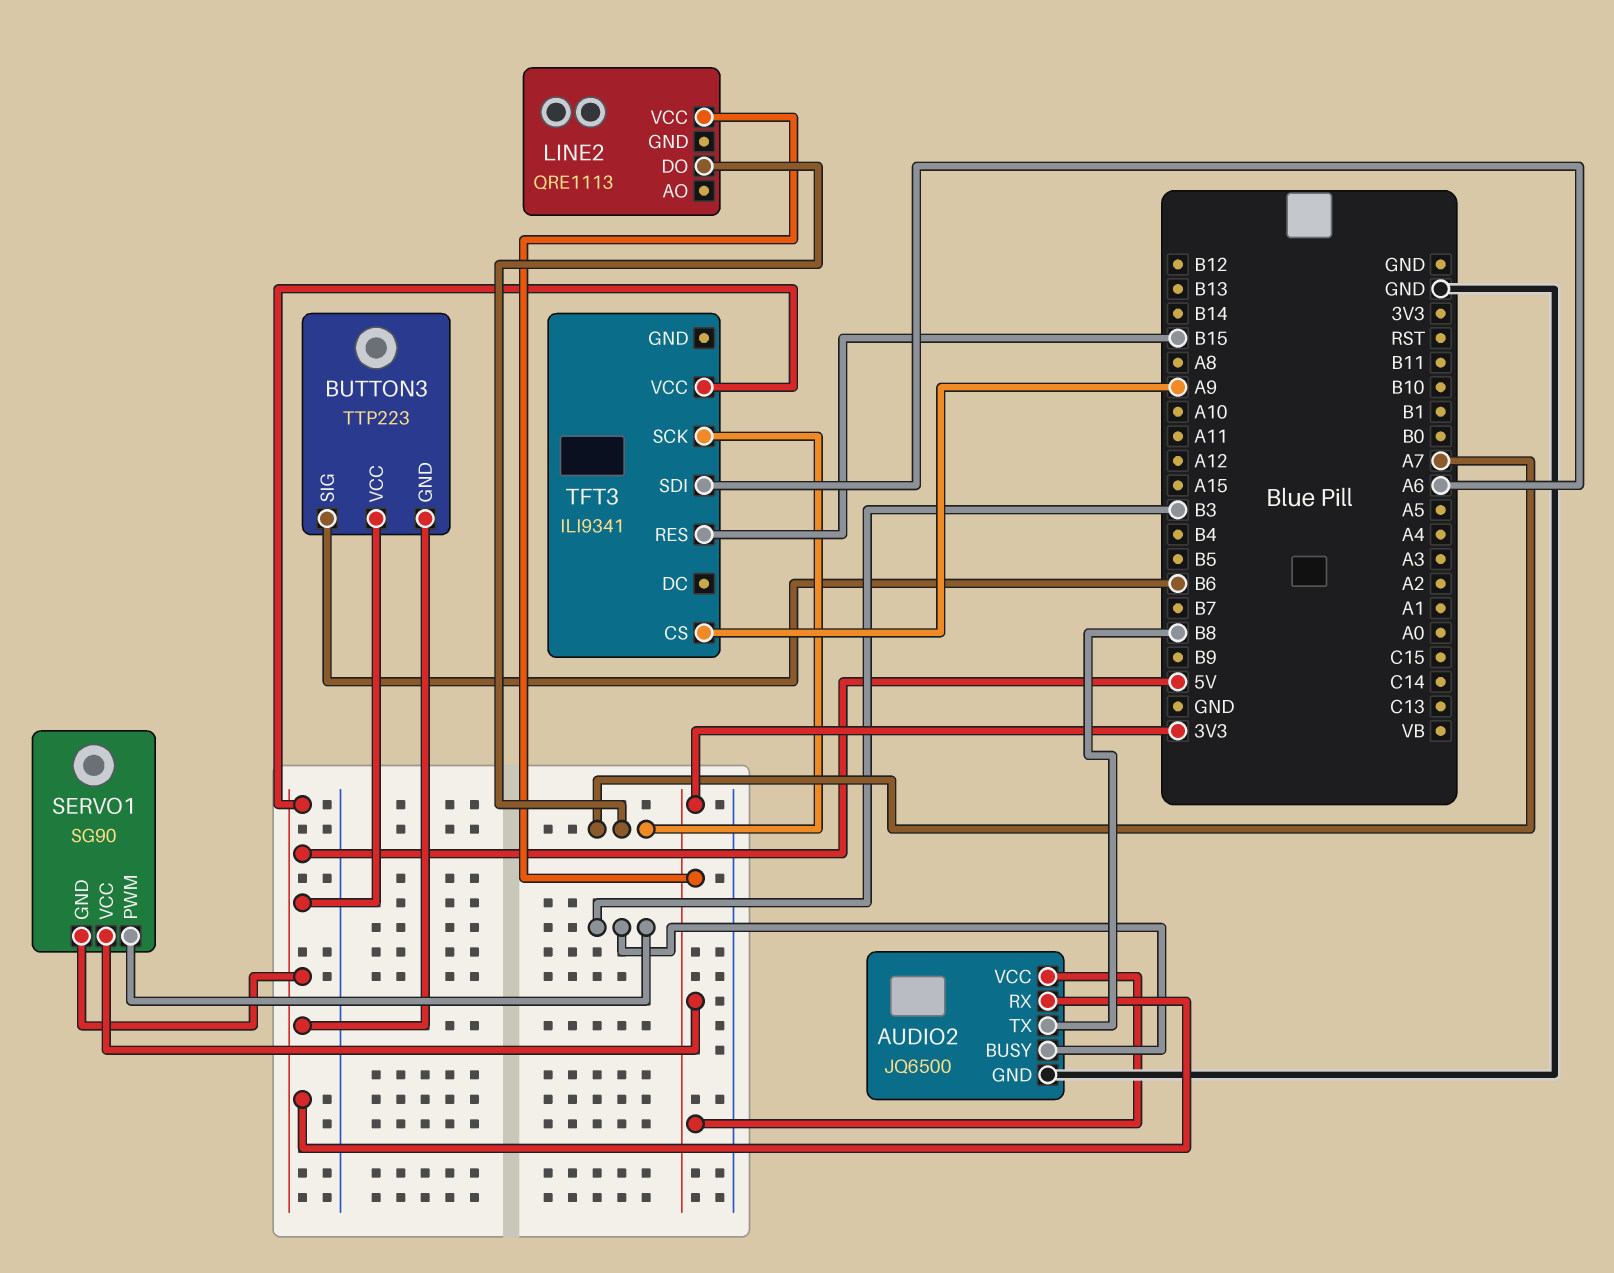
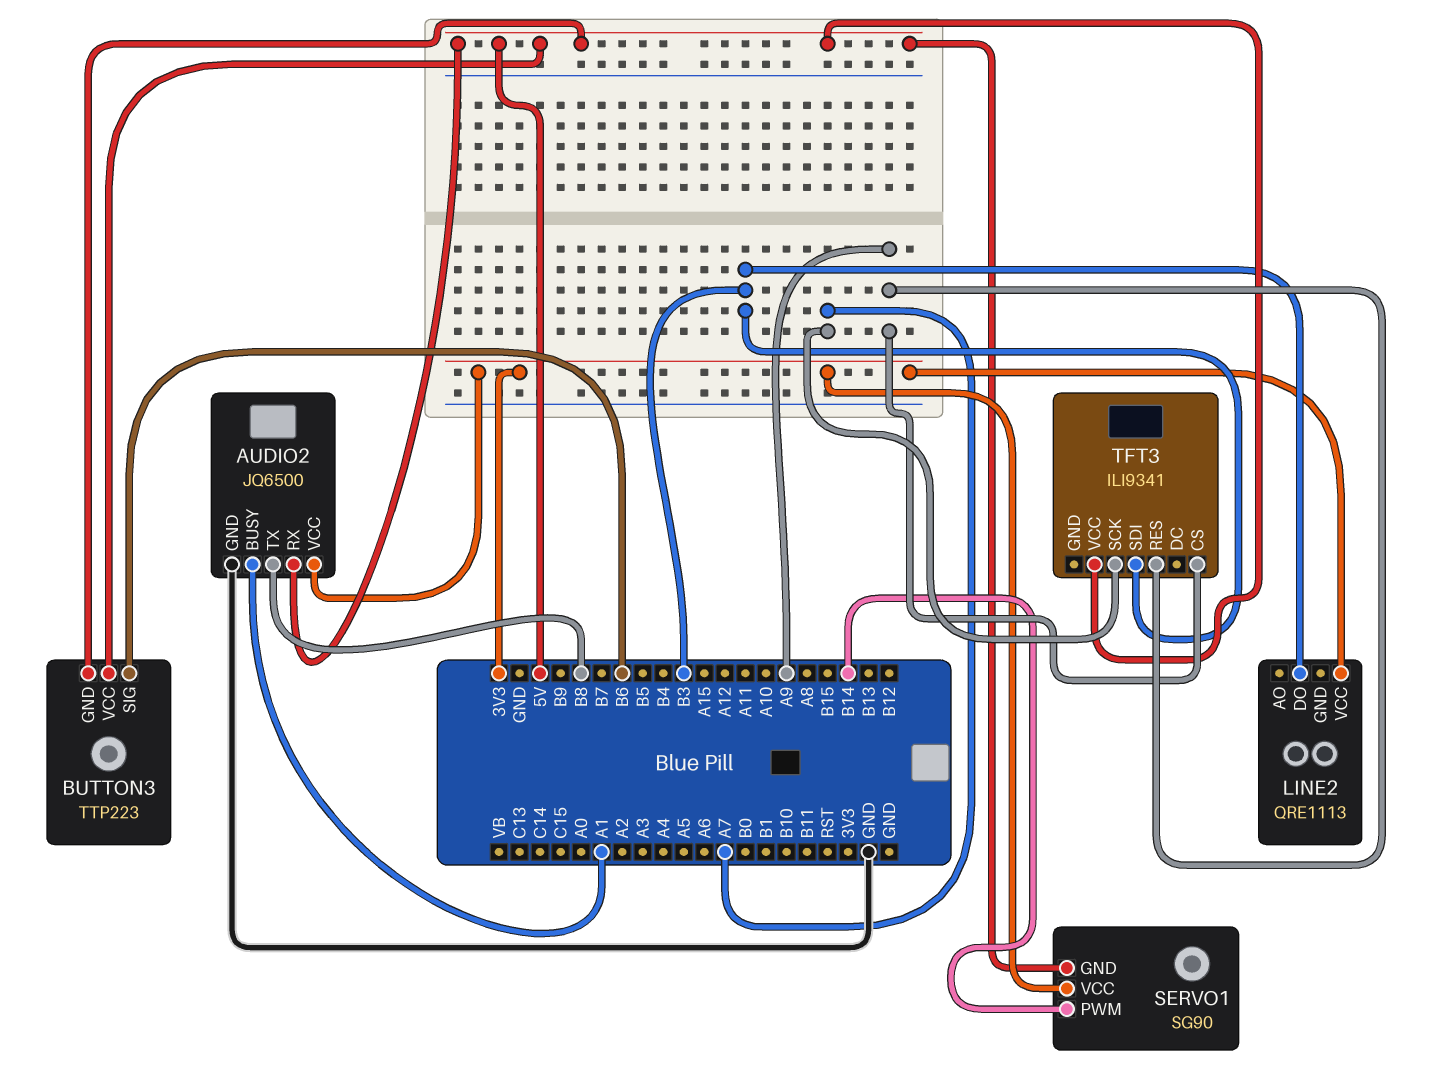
AUDIO2 pin BUSY: B3 -> A1
LINE2 pin DO: A7 -> B3
SERVO1 pin PWM: B3 -> B14
TFT3 pin RES: B15 -> A9
TFT3 pin SDI: A6 -> B3

